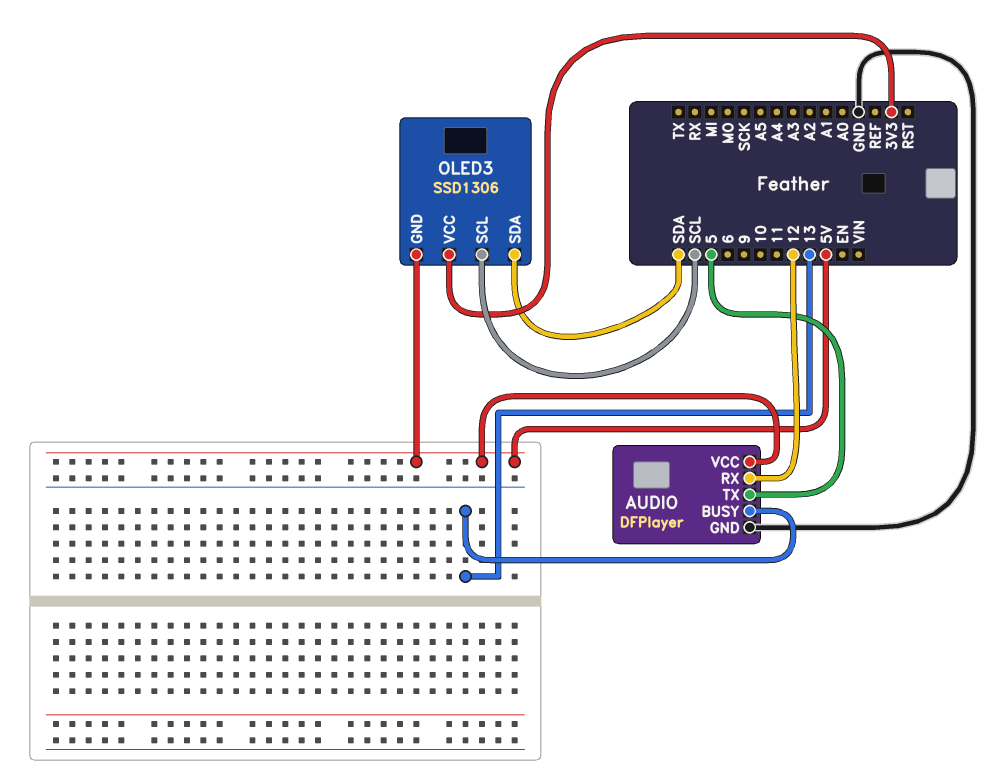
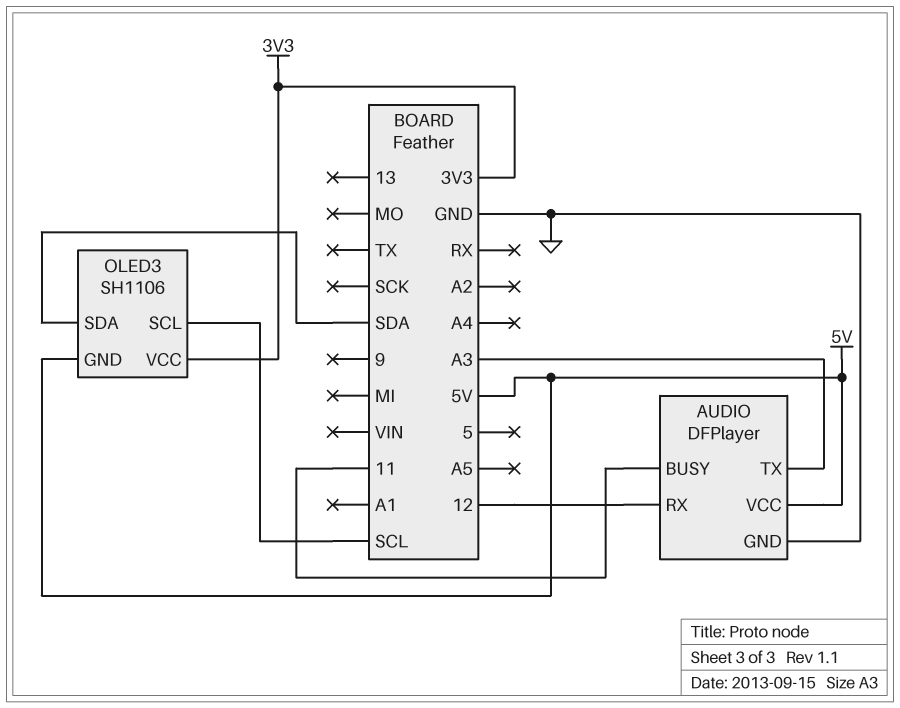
AUDIO pin BUSY: 13 -> 11
AUDIO pin TX: 5 -> A3
OLED3: SSD1306 -> SH1106

